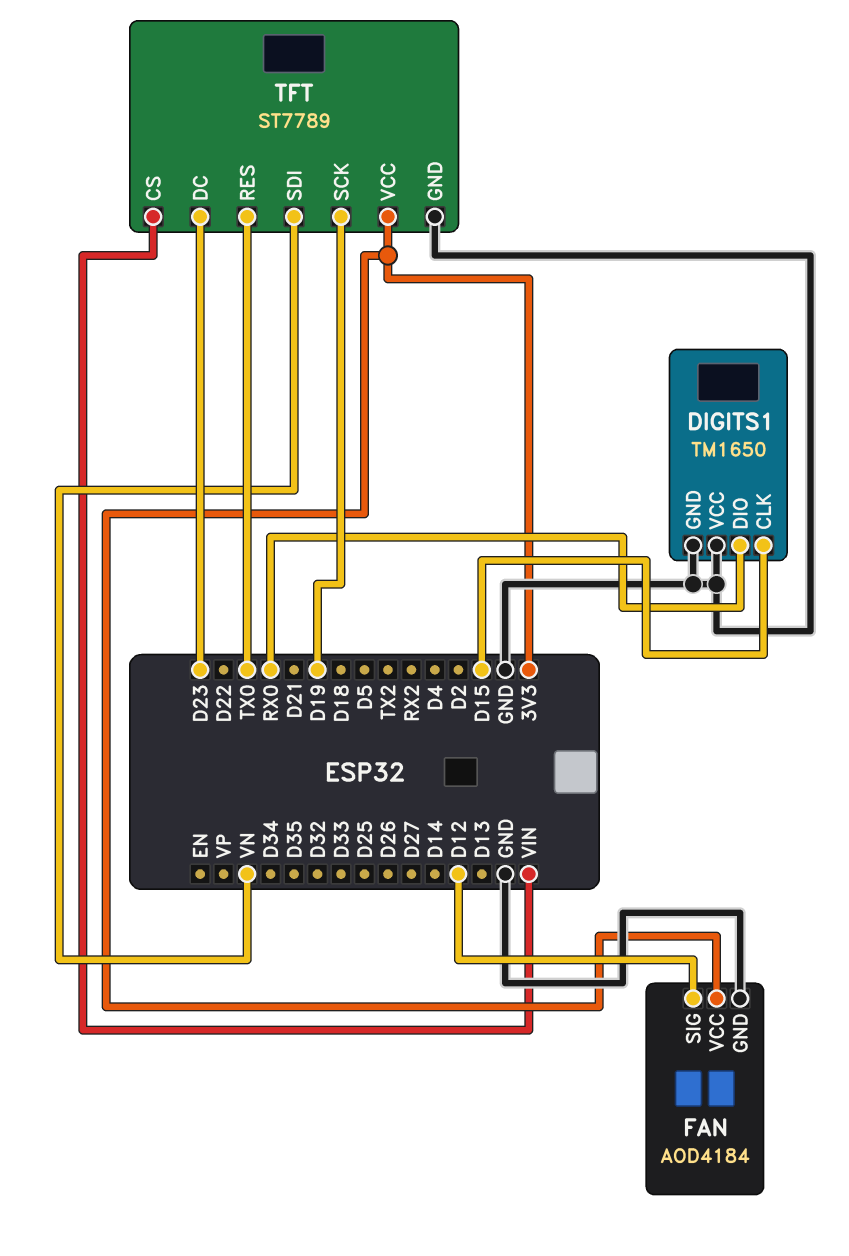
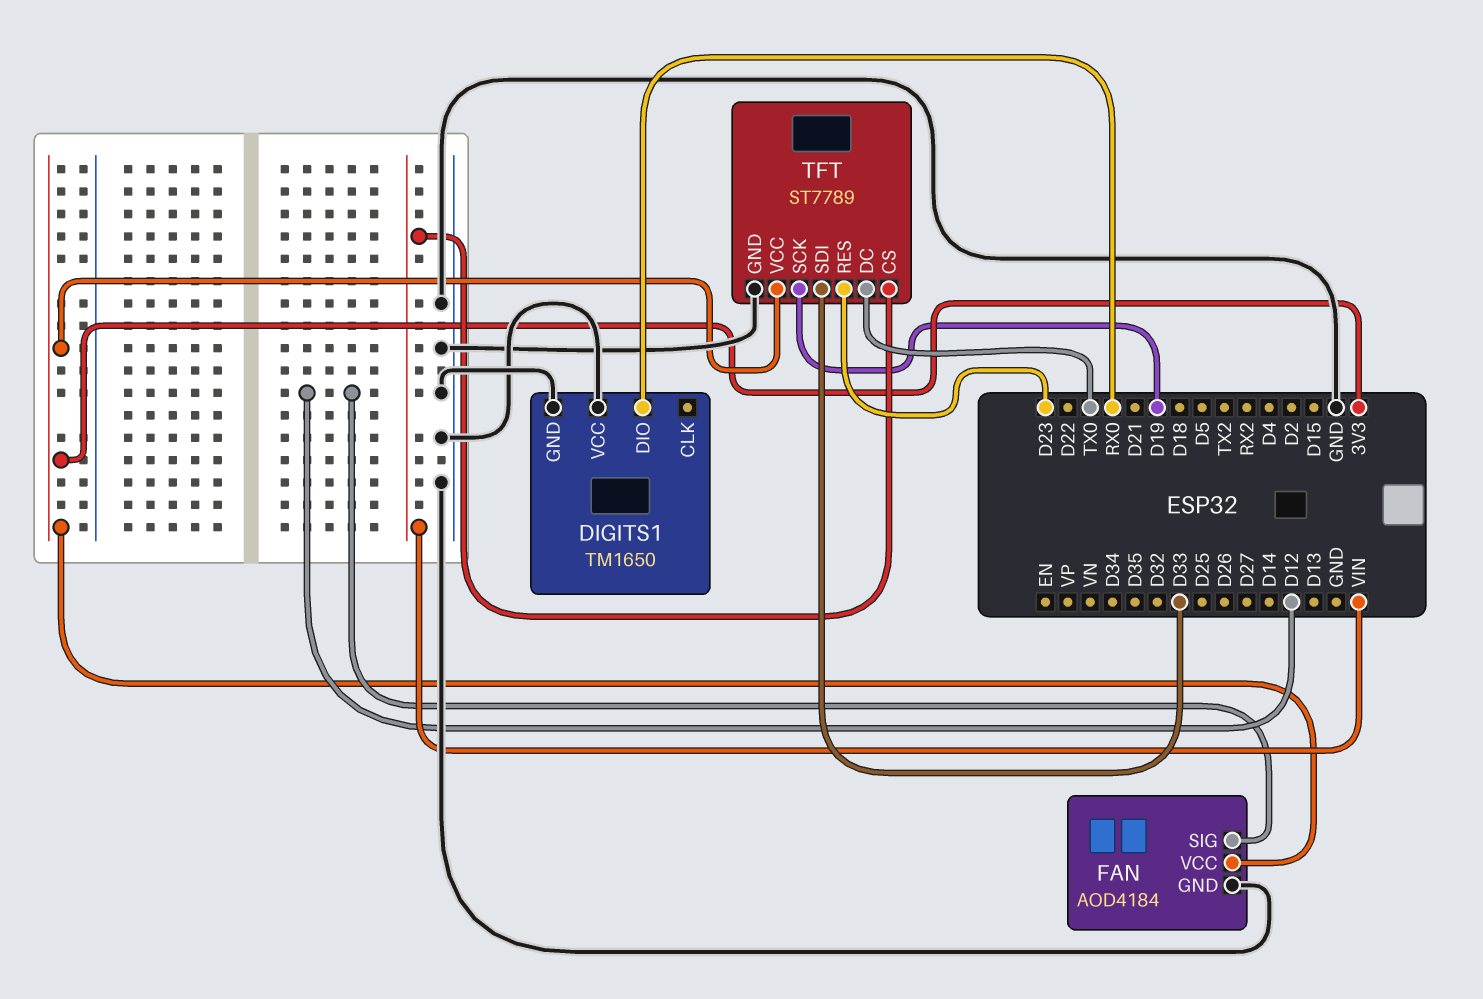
DIGITS1 pin CLK: D15 -> none
TFT pin DC: D23 -> TX0
TFT pin RES: TX0 -> D23
TFT pin SDI: VN -> D33

